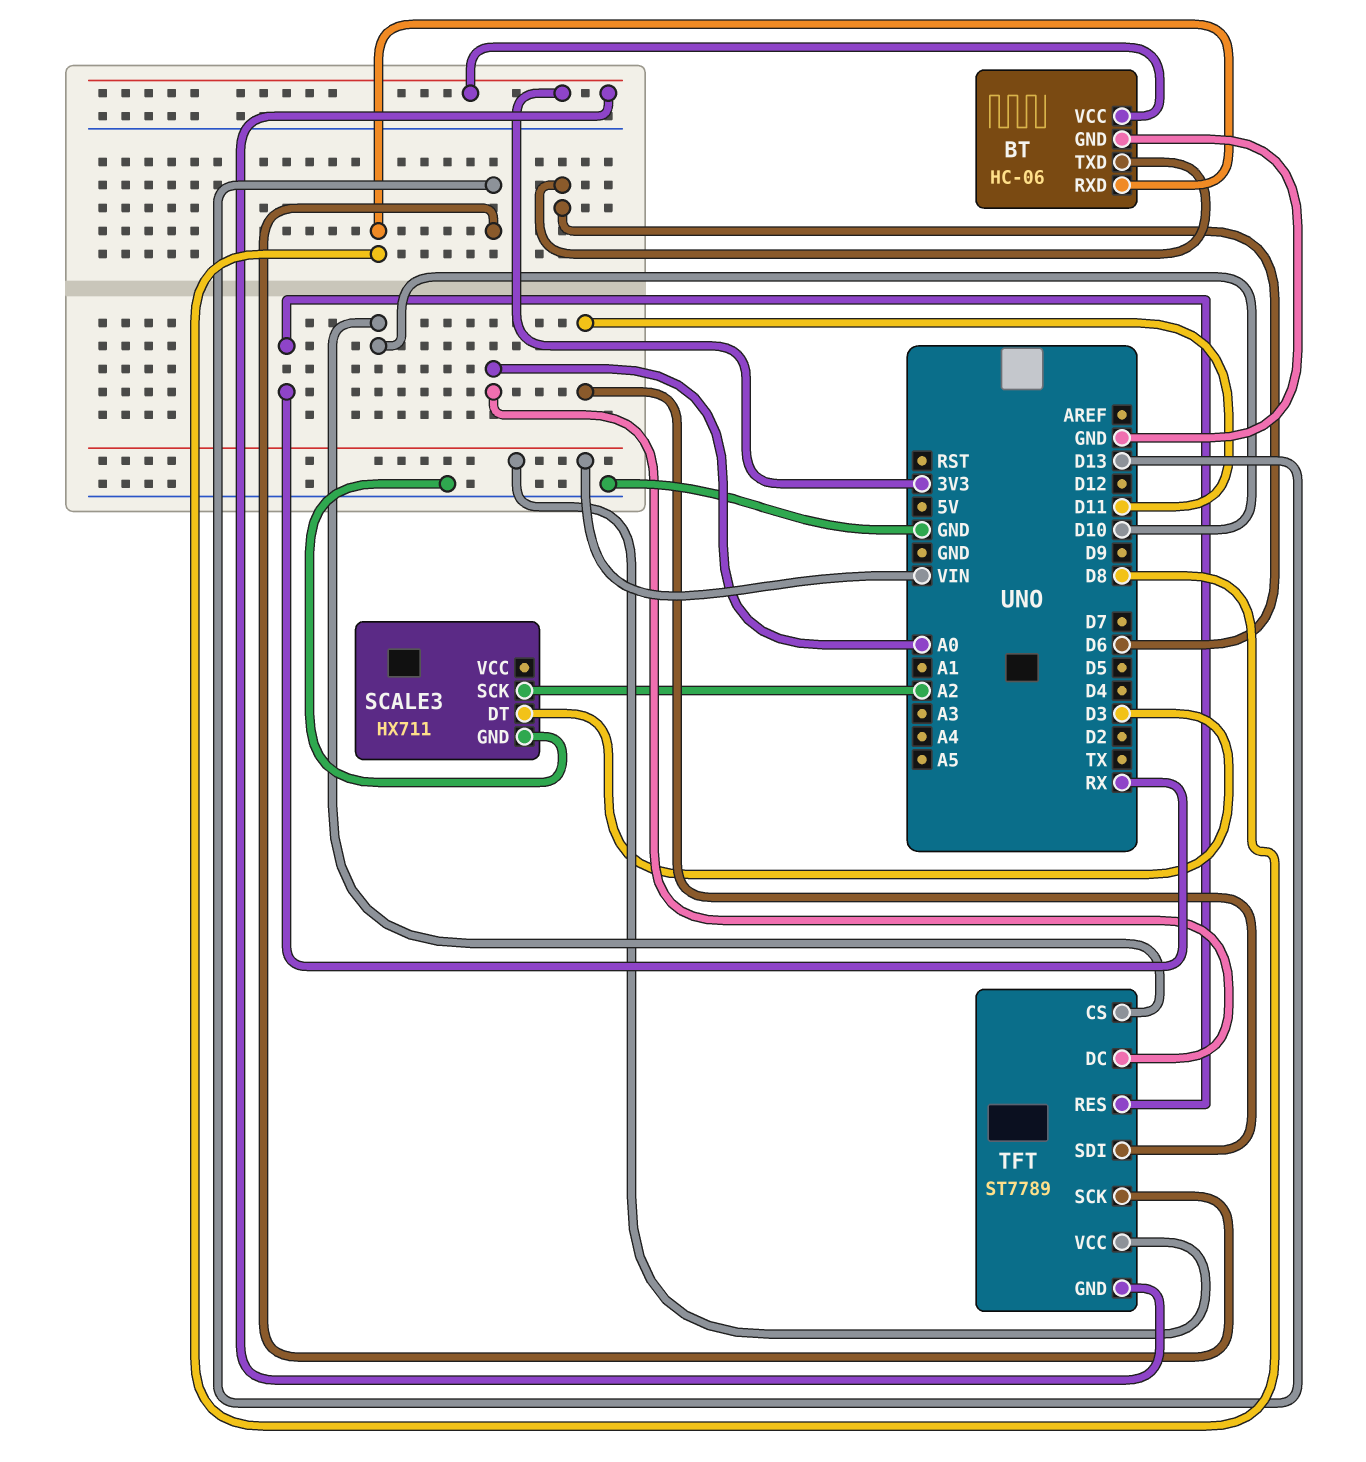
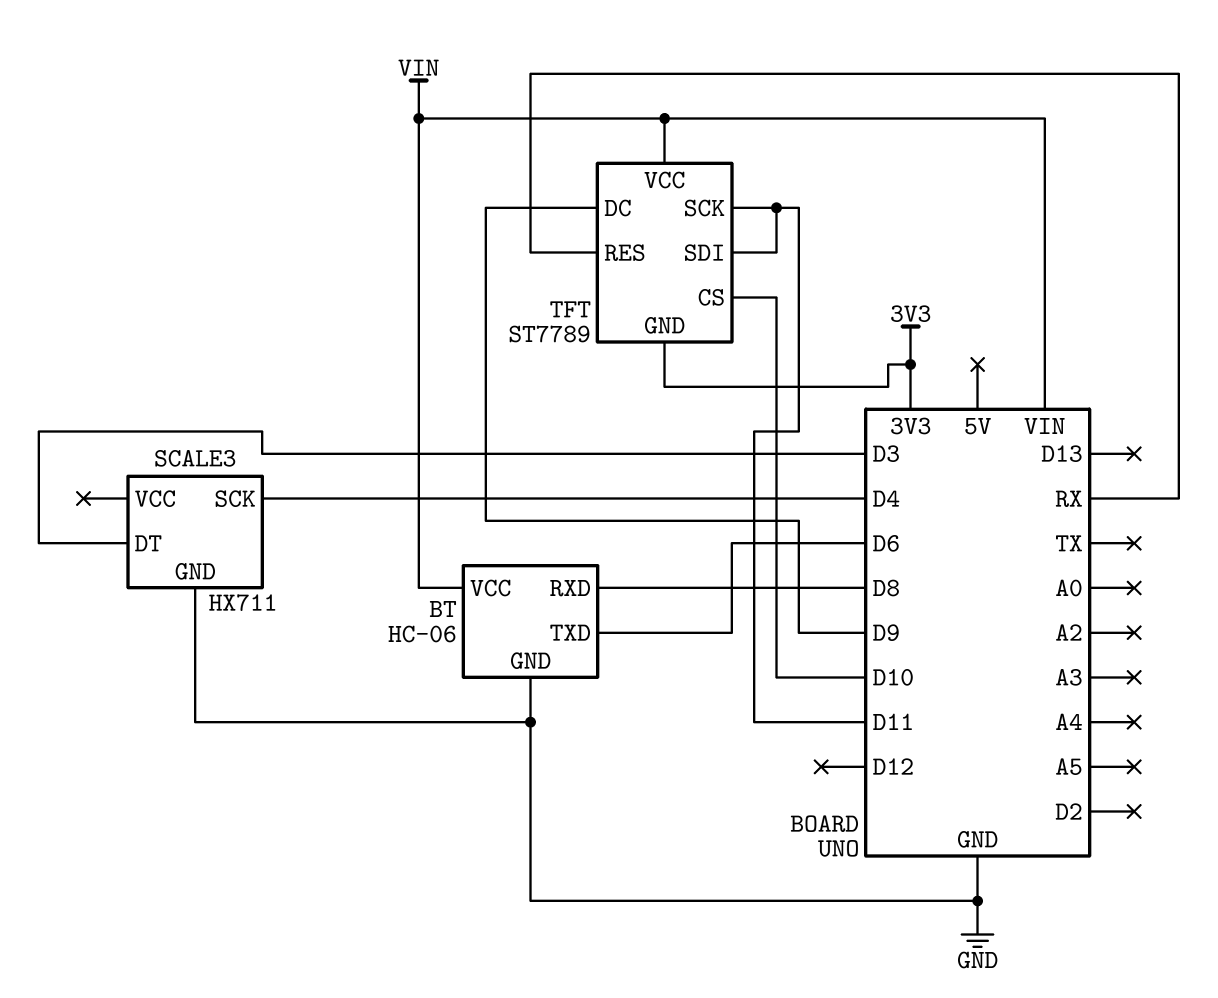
BT pin VCC: 3V3 -> VIN
SCALE3 pin SCK: A2 -> D4
TFT pin DC: A0 -> D9
TFT pin SCK: D13 -> D11

